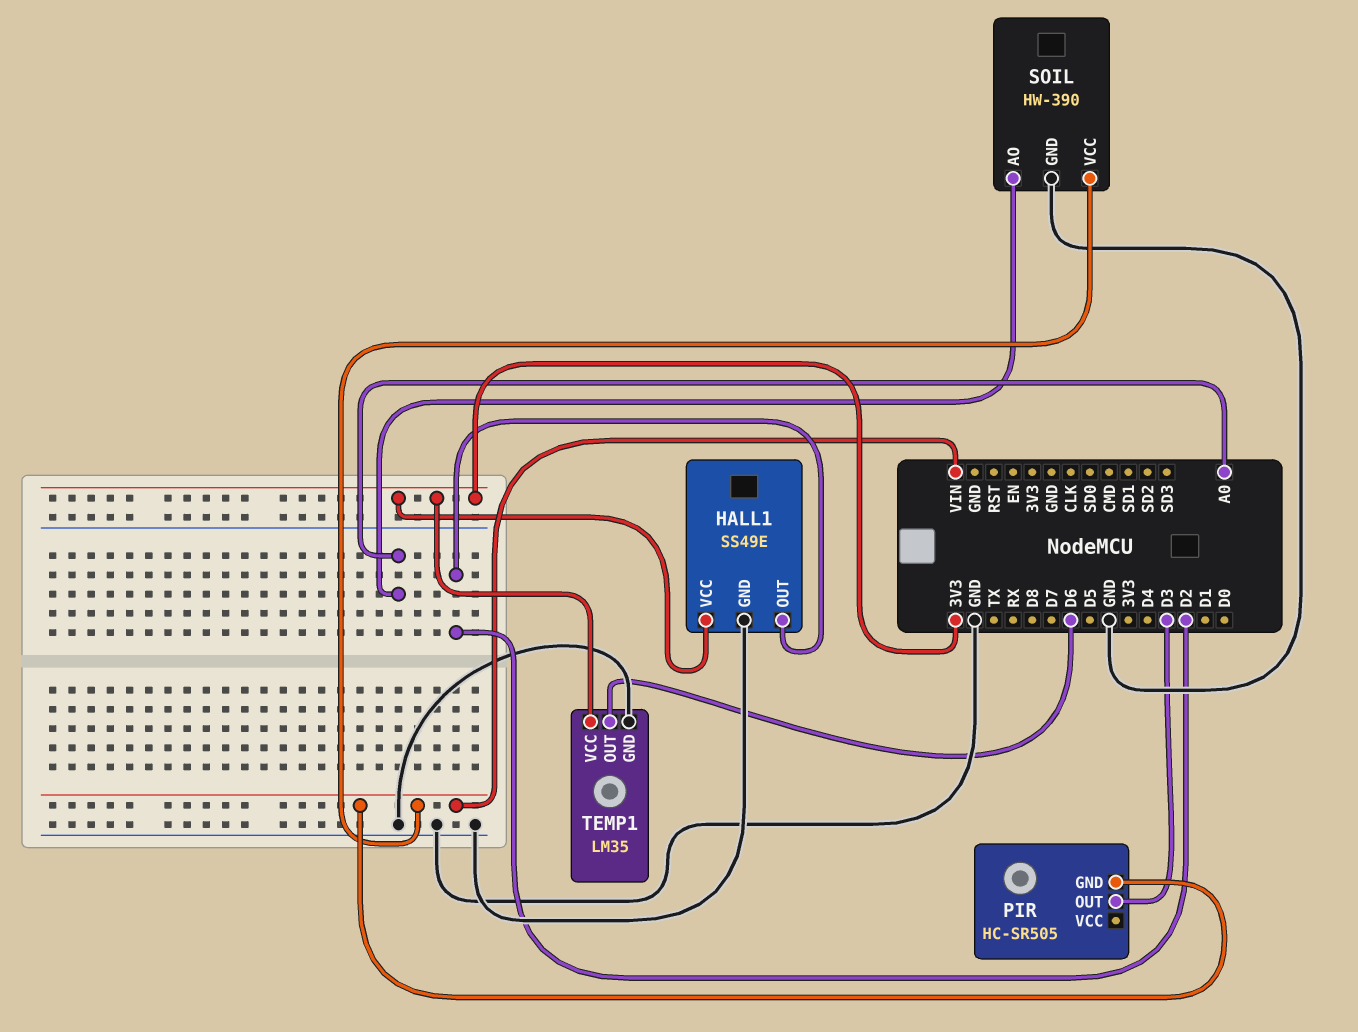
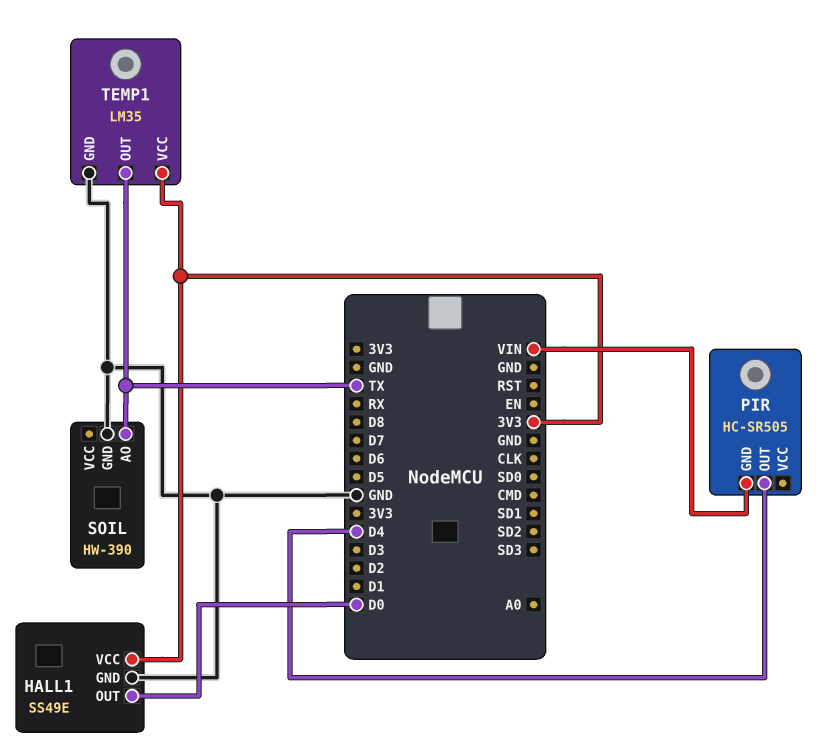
HALL1 pin OUT: D2 -> D0
PIR pin OUT: D3 -> D4
SOIL pin AO: A0 -> TX
SOIL pin VCC: VIN -> none
TEMP1 pin OUT: D6 -> TX

